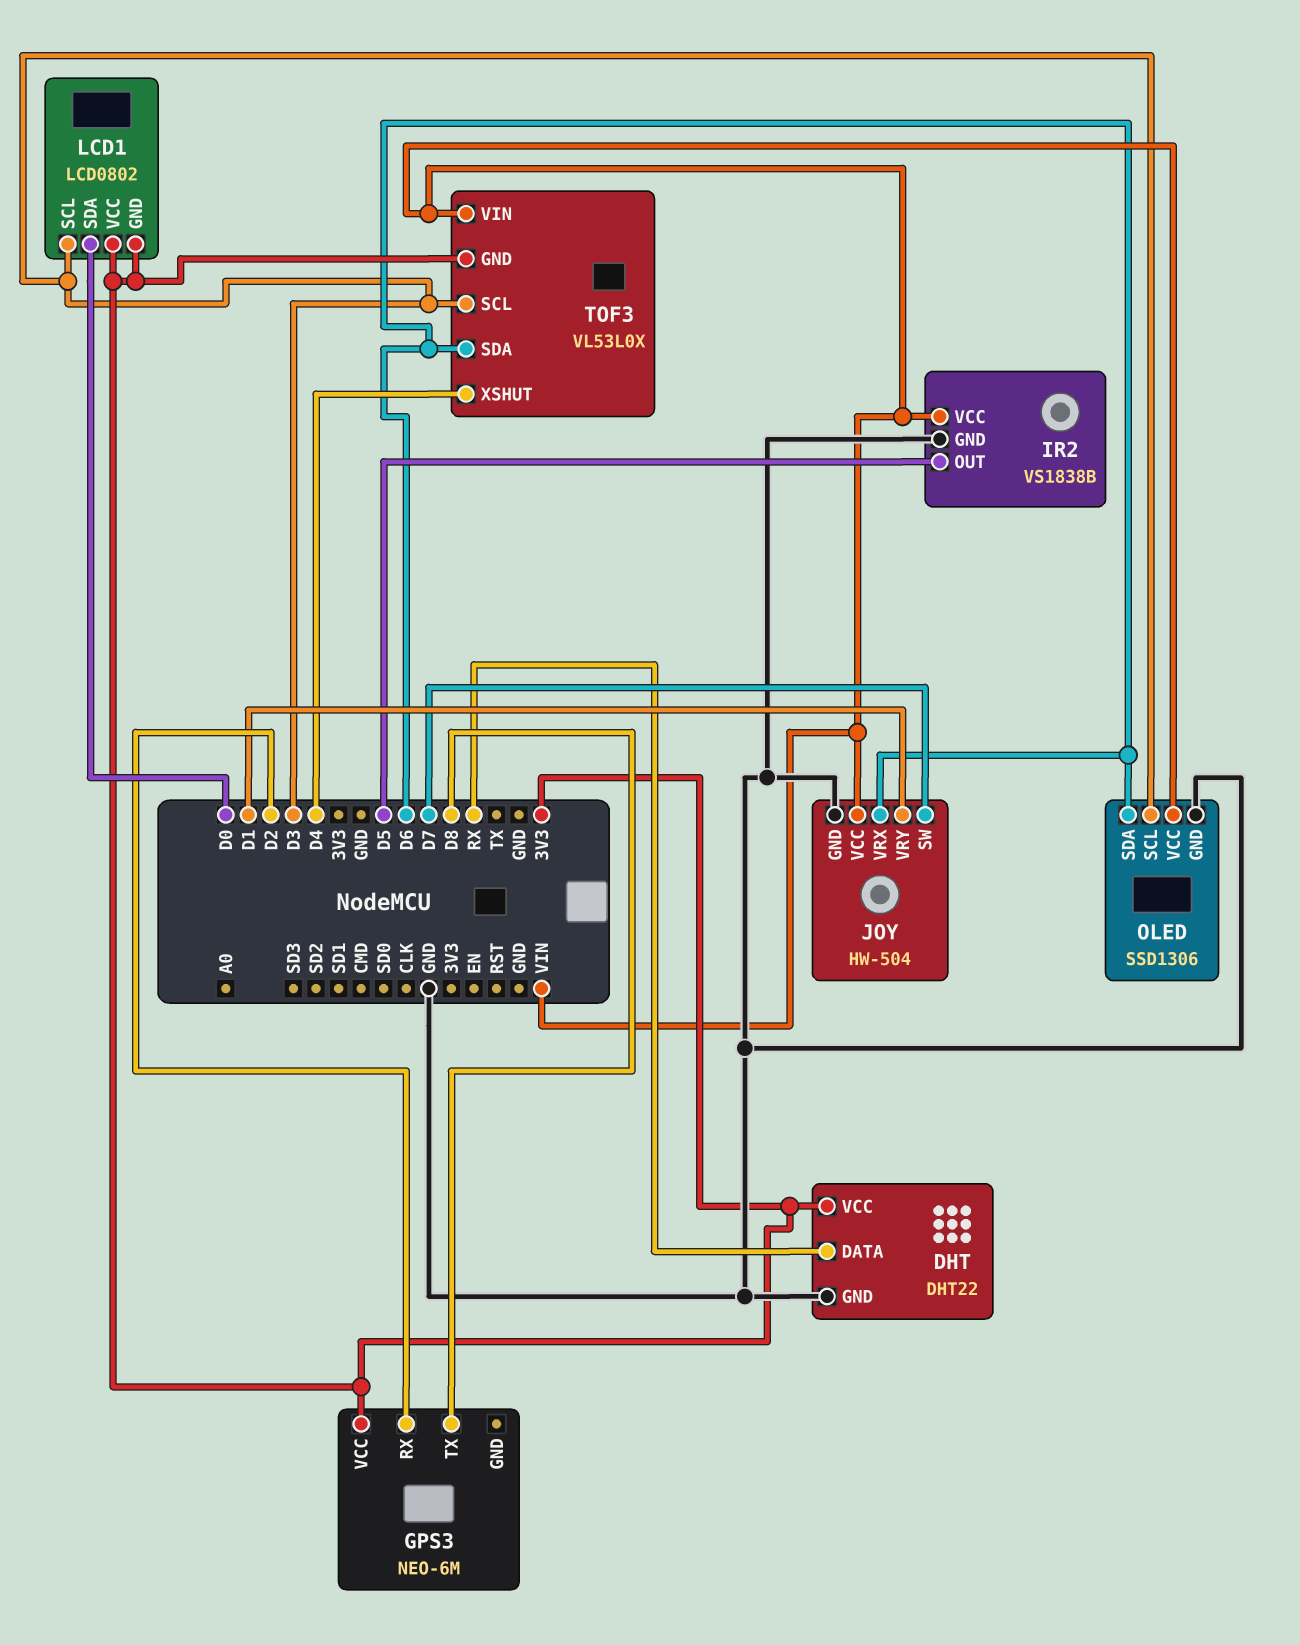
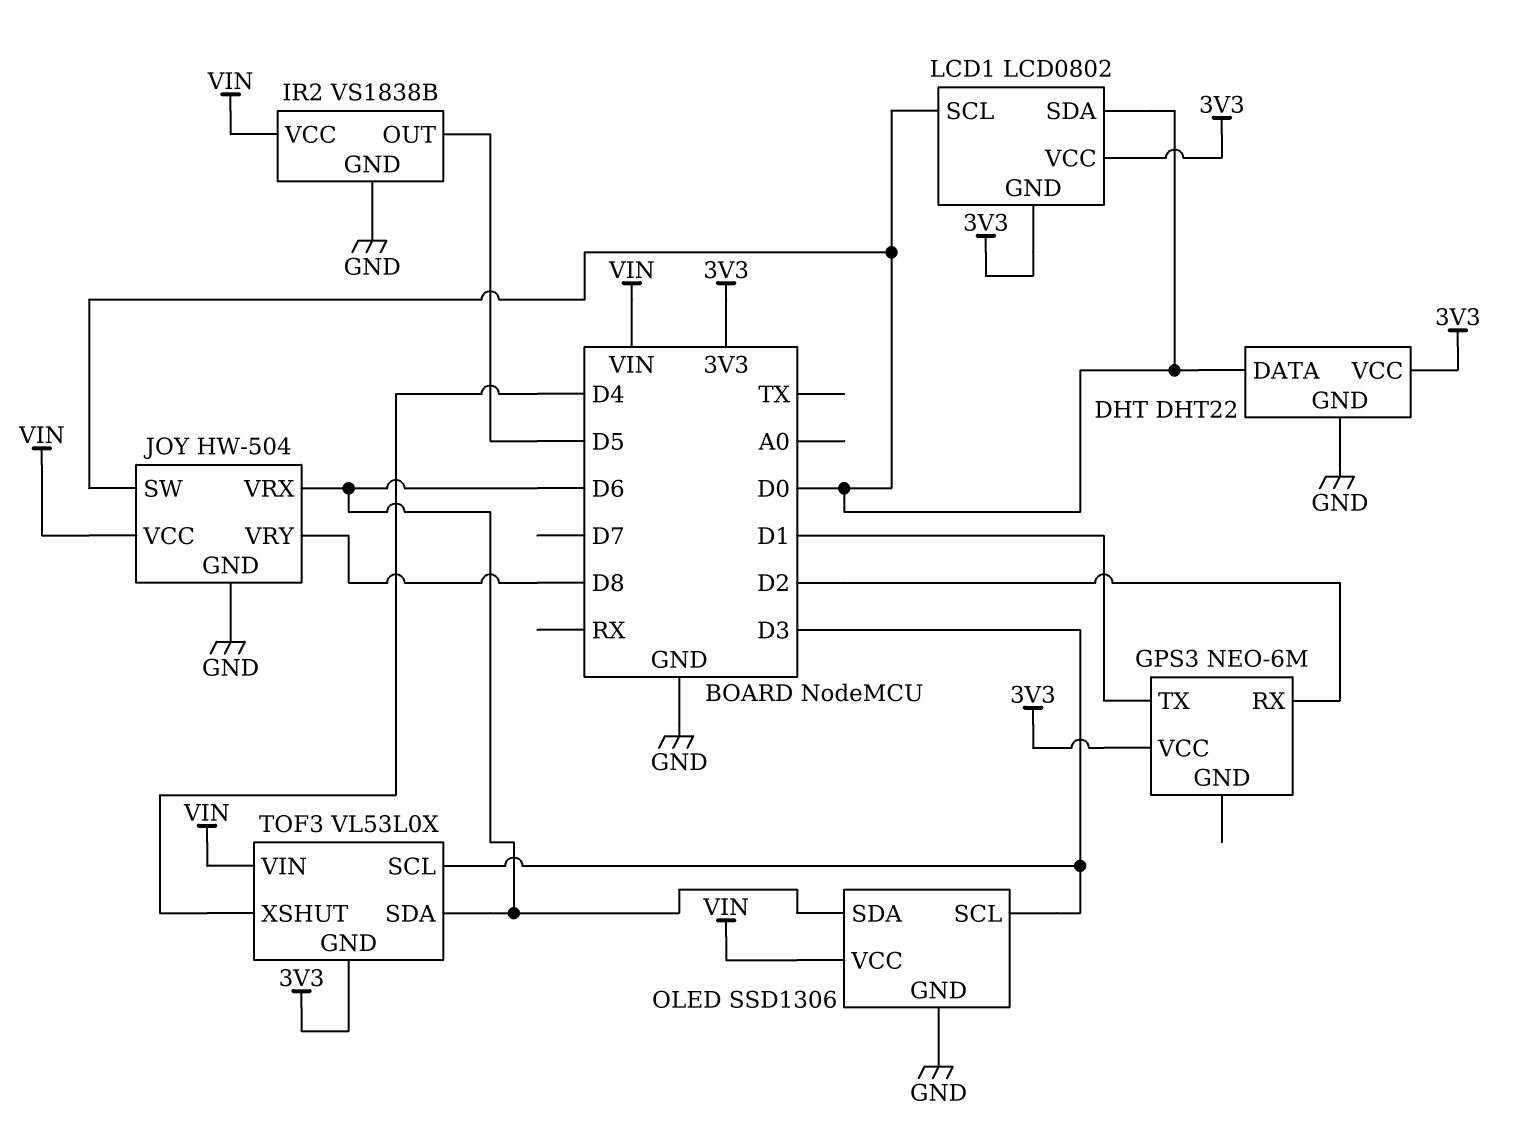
DHT pin DATA: RX -> D0
GPS3 pin TX: D8 -> D1
JOY pin SW: D7 -> D0
JOY pin VRY: D1 -> D8
LCD1 pin SCL: D3 -> D0

